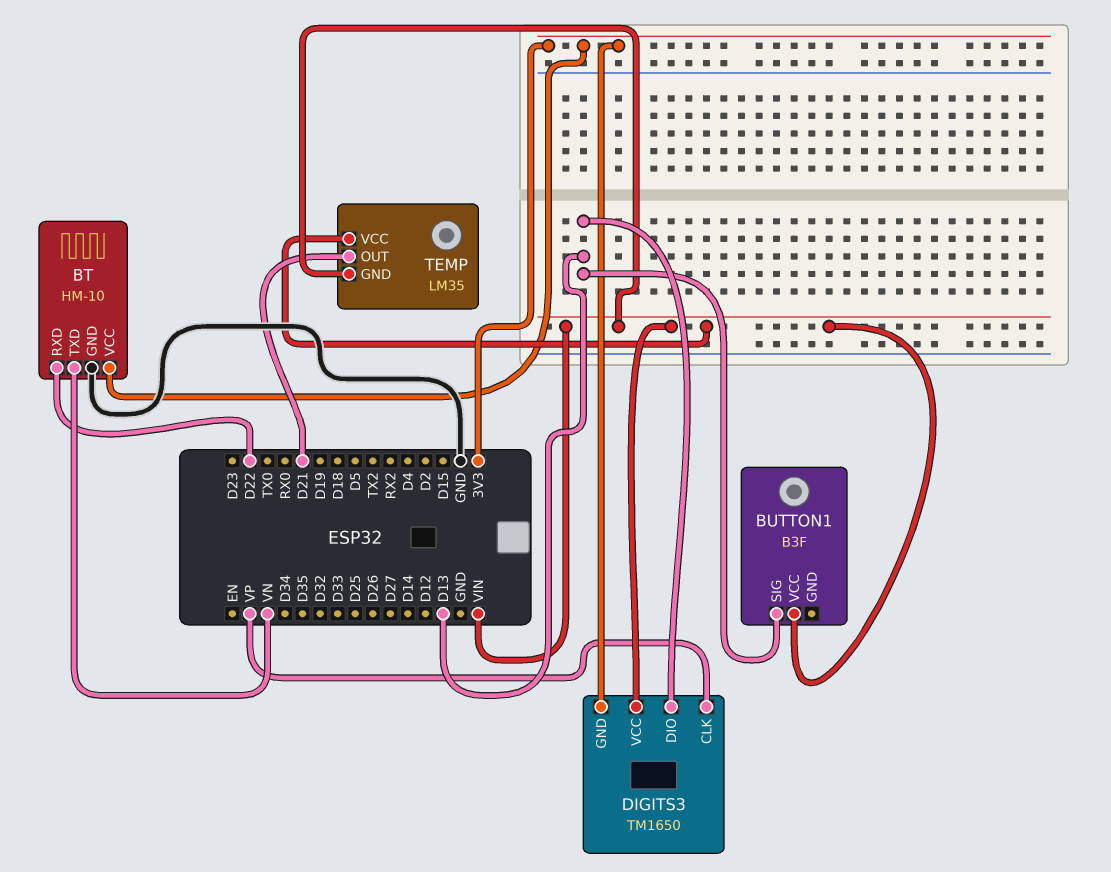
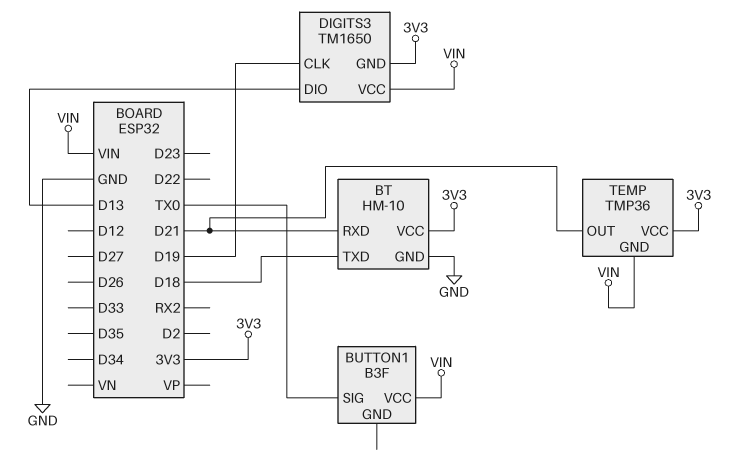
BT pin RXD: D22 -> D21
BT pin TXD: VN -> D18
BUTTON1 pin SIG: D13 -> TX0
DIGITS3 pin CLK: VP -> D19
TEMP: LM35 -> TMP36
TEMP pin VCC: VIN -> 3V3

